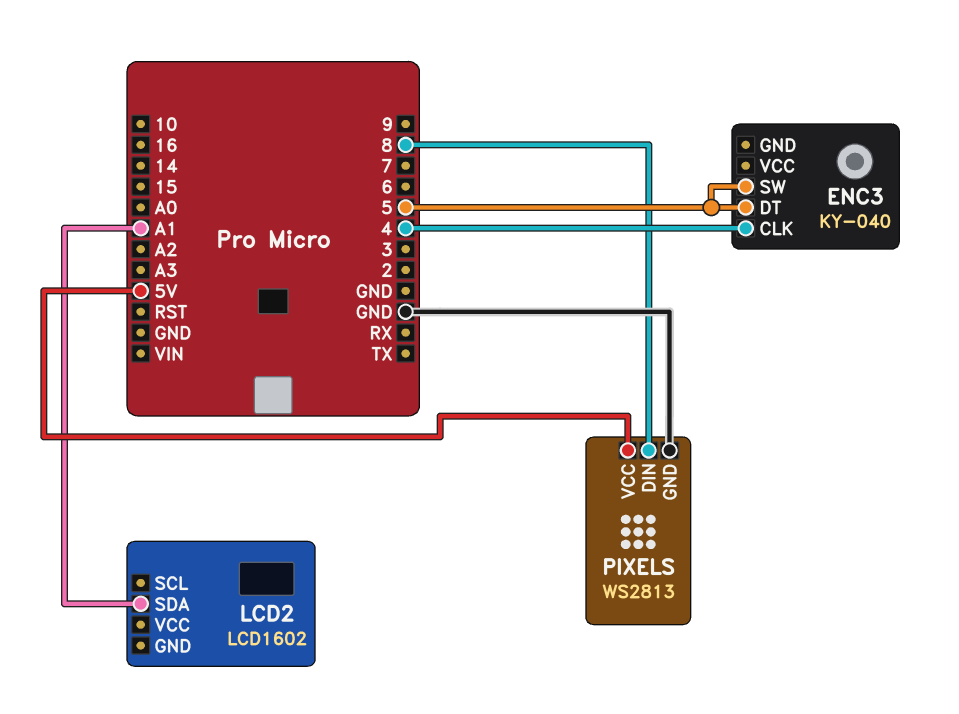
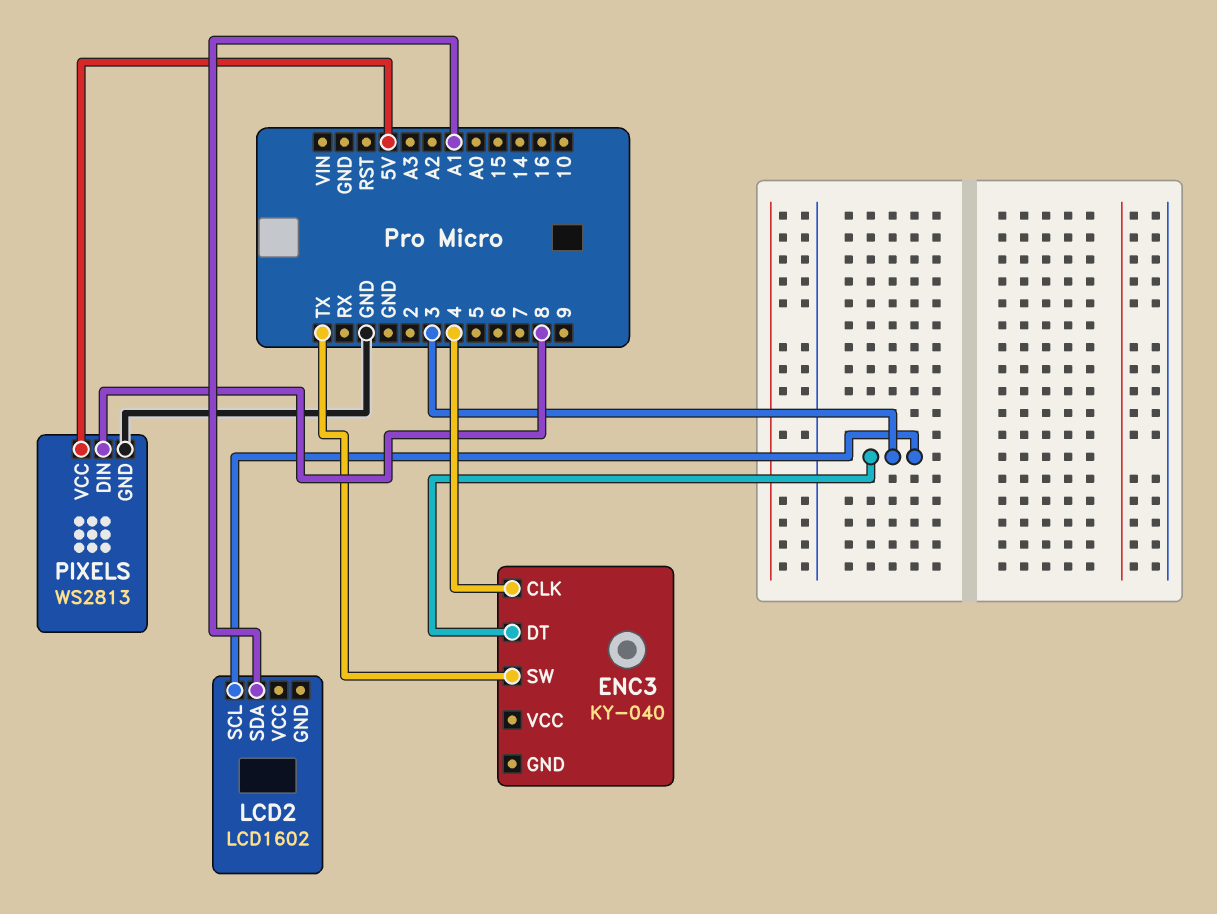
ENC3 pin DT: 5 -> 3
ENC3 pin SW: 5 -> TX
LCD2 pin SCL: none -> 3

